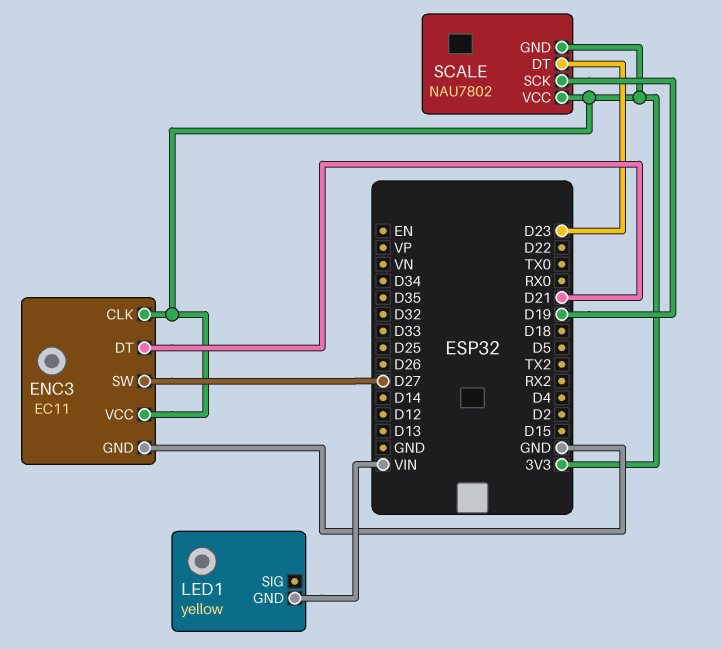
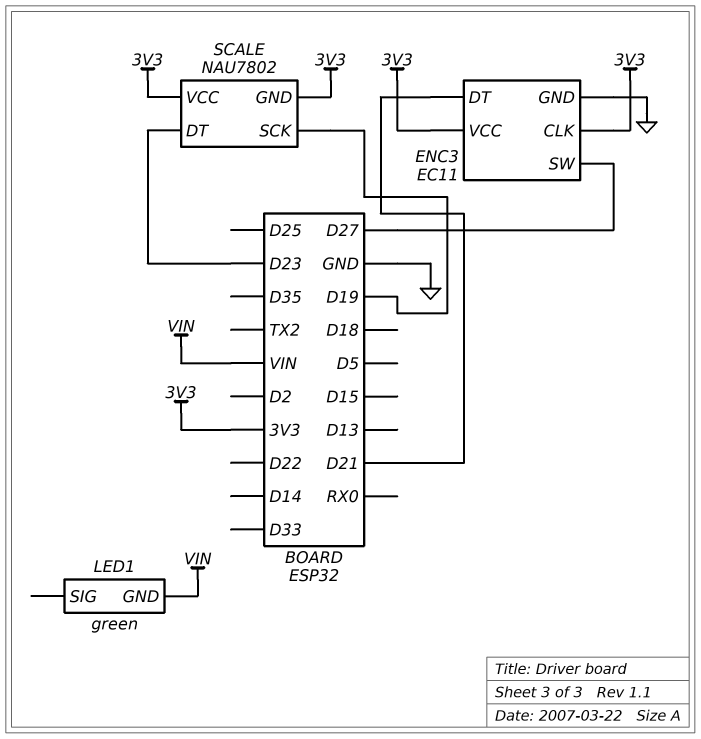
LED1: yellow -> green

